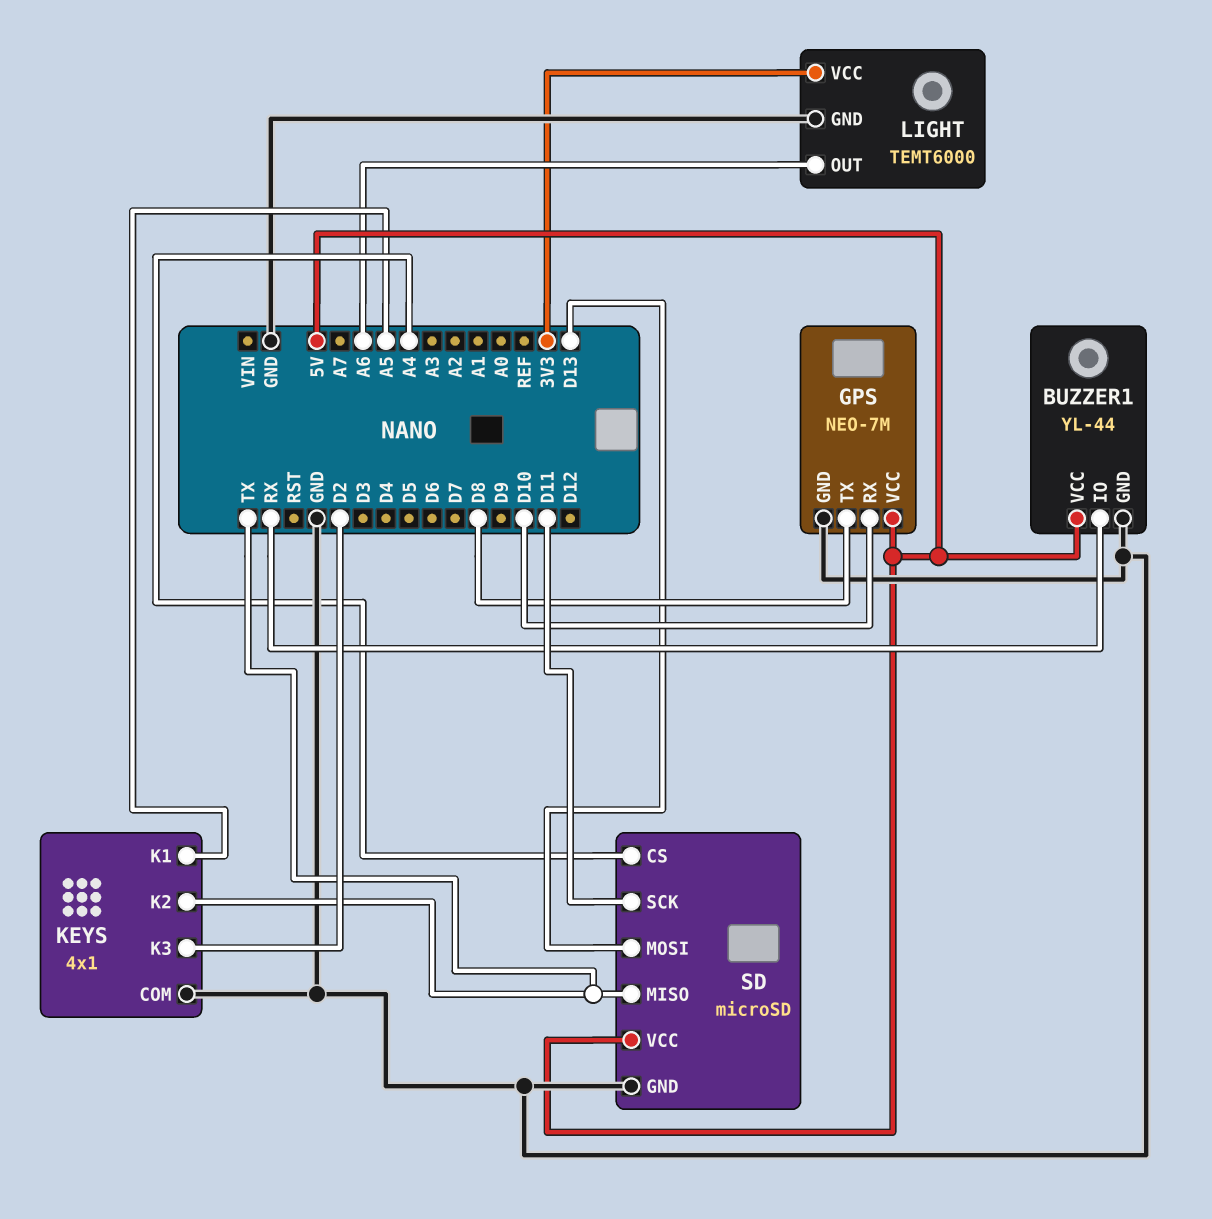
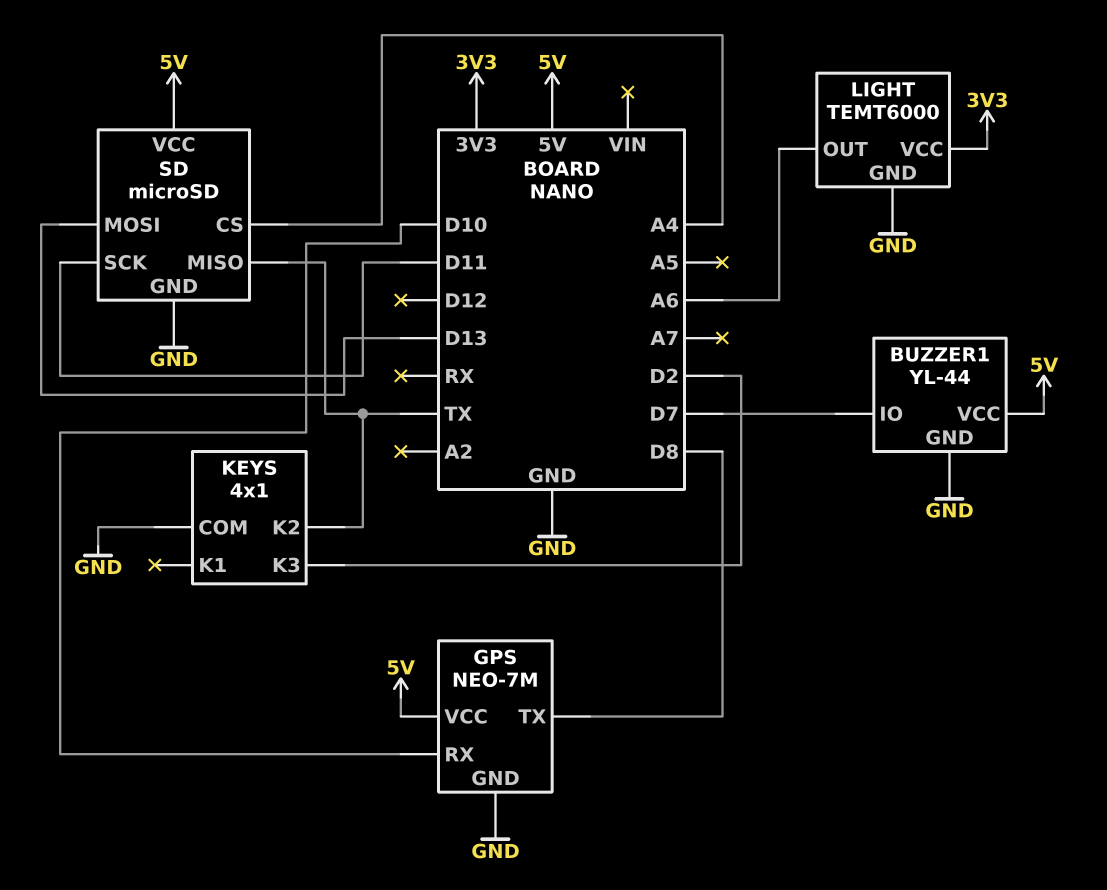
BUZZER1 pin IO: RX -> D7
KEYS pin K1: A5 -> none

